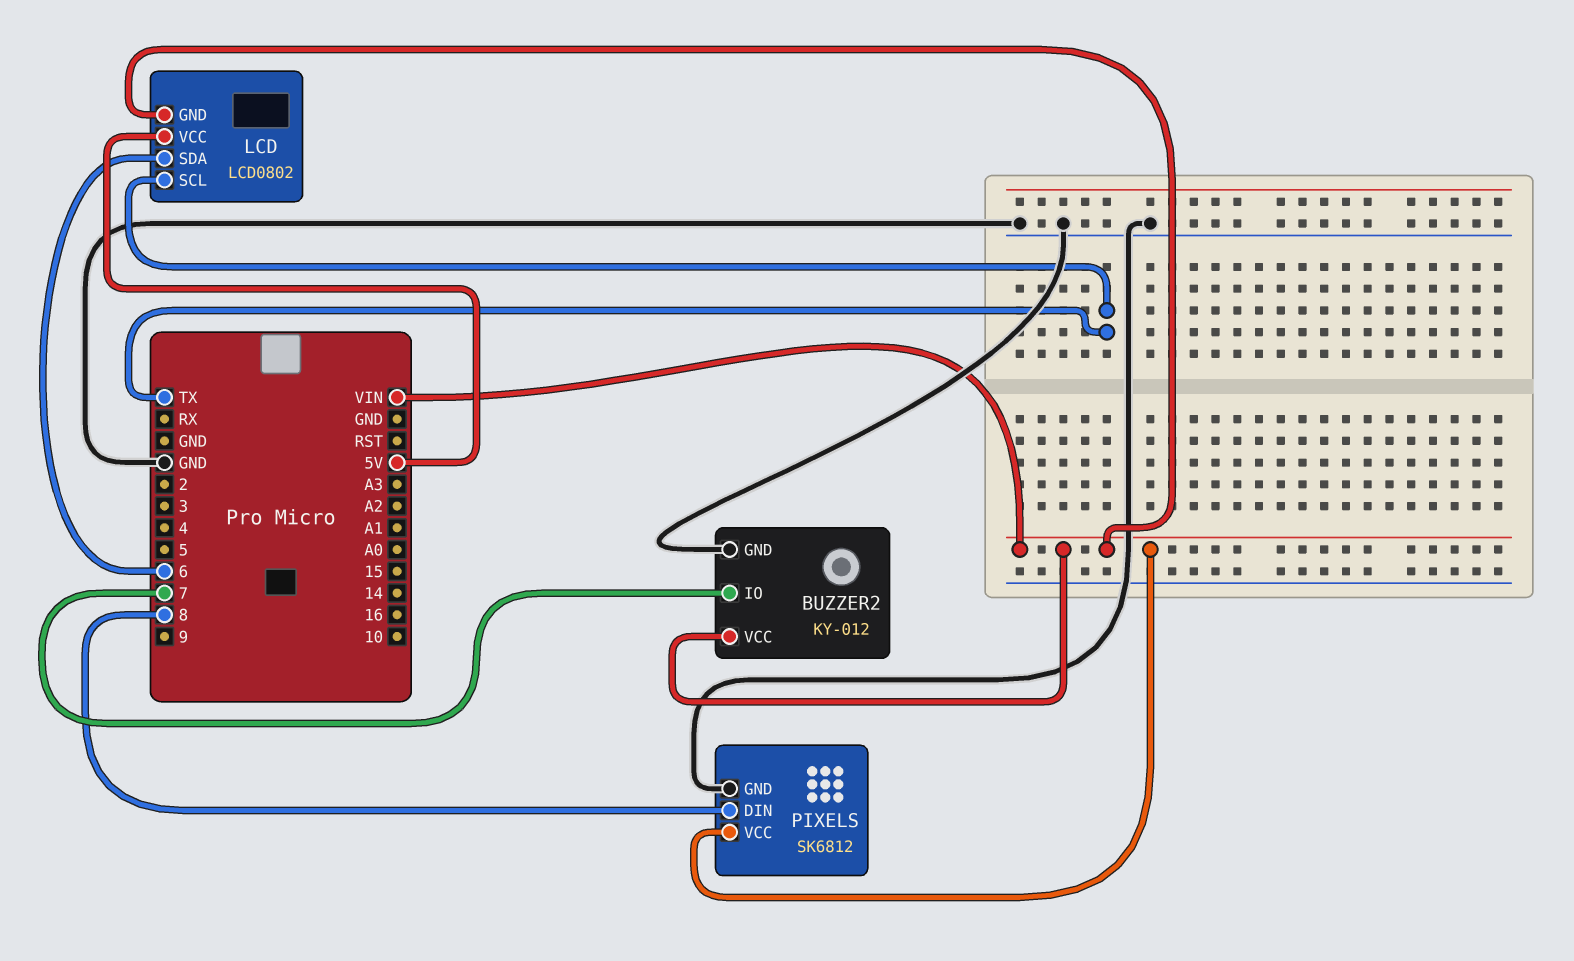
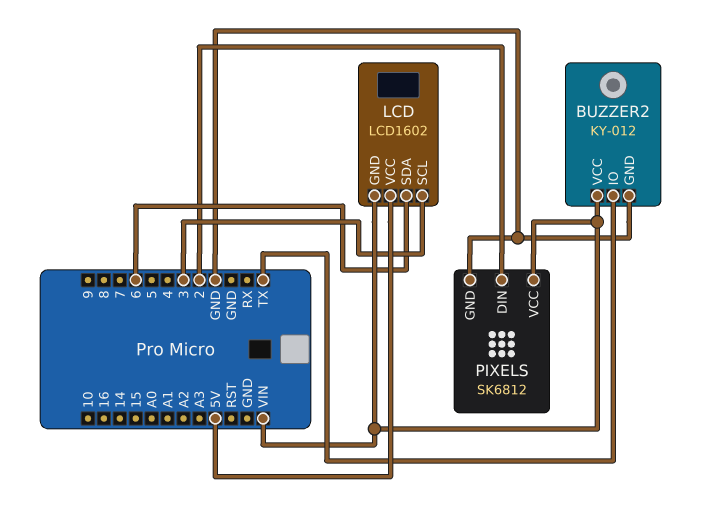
BUZZER2 pin IO: 7 -> TX
LCD: LCD0802 -> LCD1602
LCD pin SCL: TX -> 3
PIXELS pin DIN: 8 -> 2

